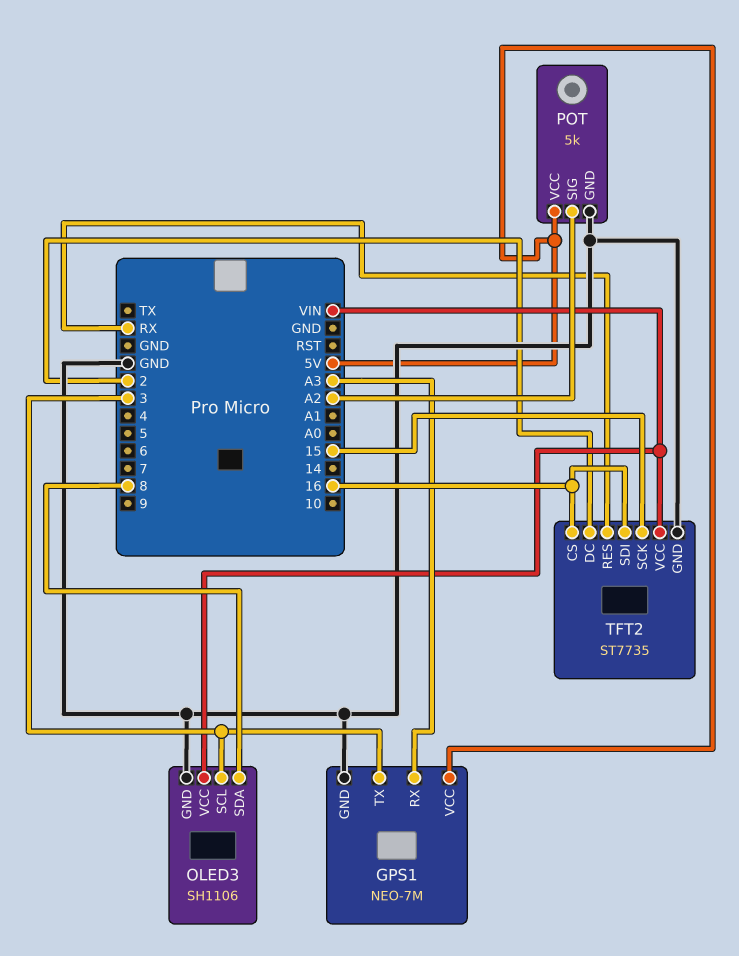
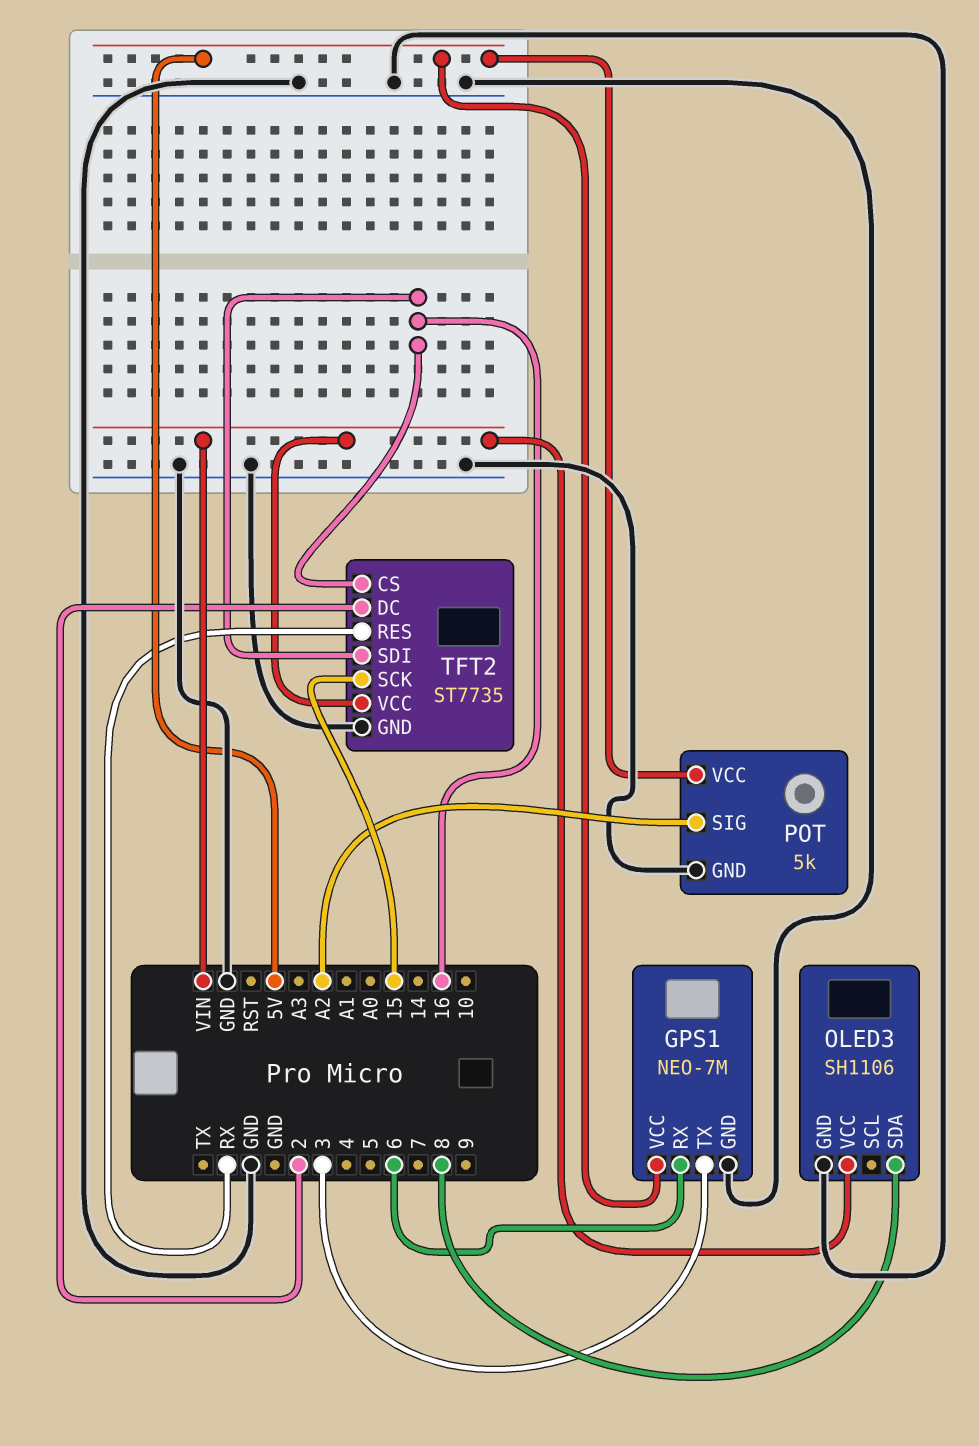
GPS1 pin RX: A3 -> 6
OLED3 pin SCL: 3 -> none

